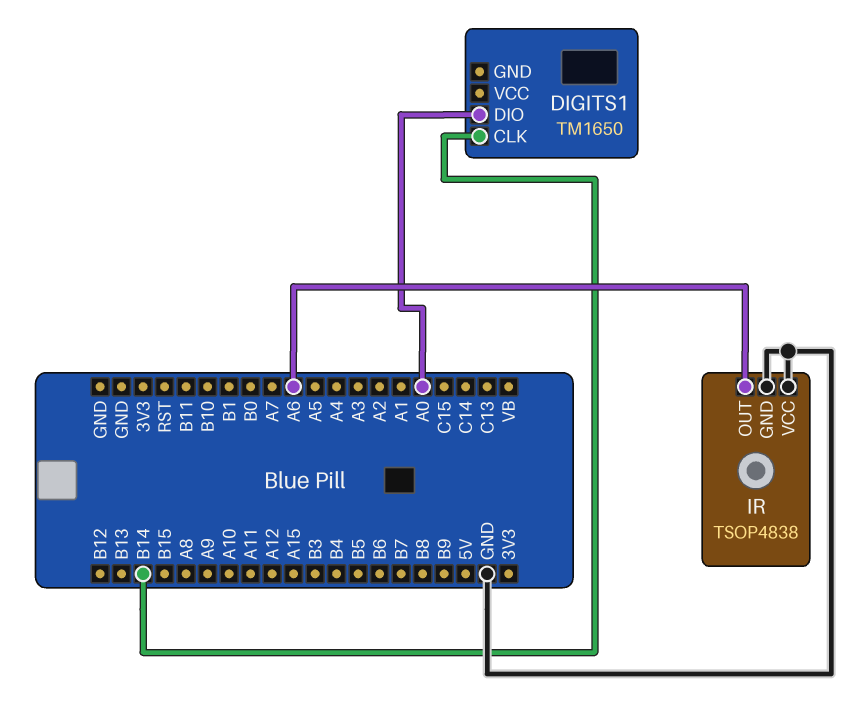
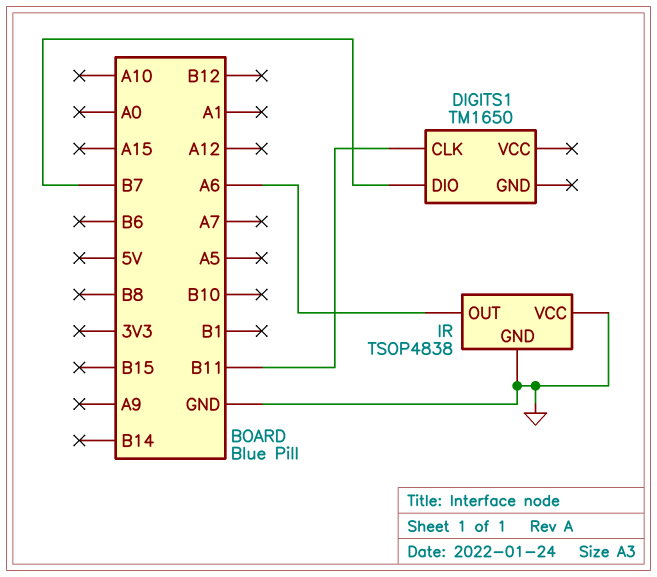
DIGITS1 pin CLK: B14 -> B11
DIGITS1 pin DIO: A0 -> B7

